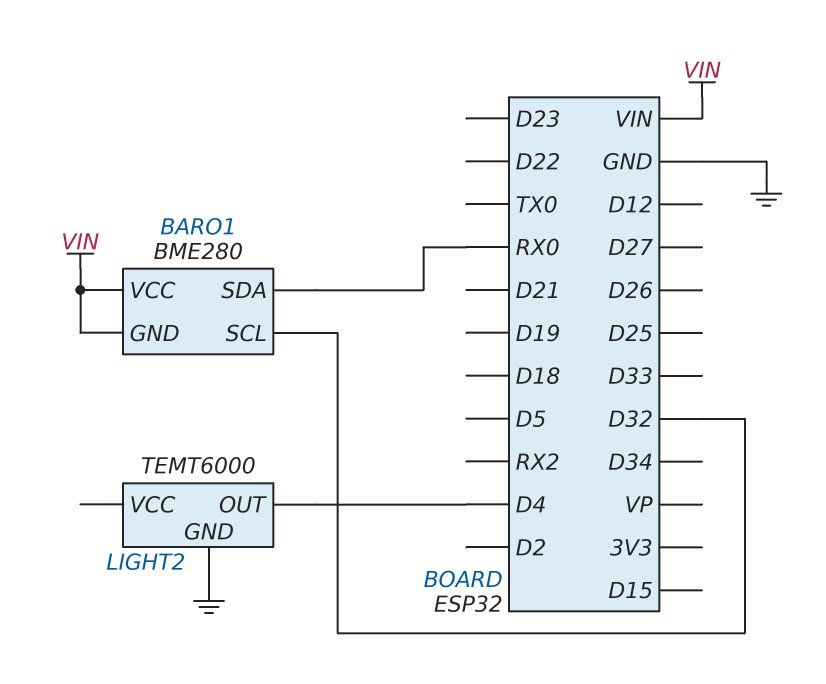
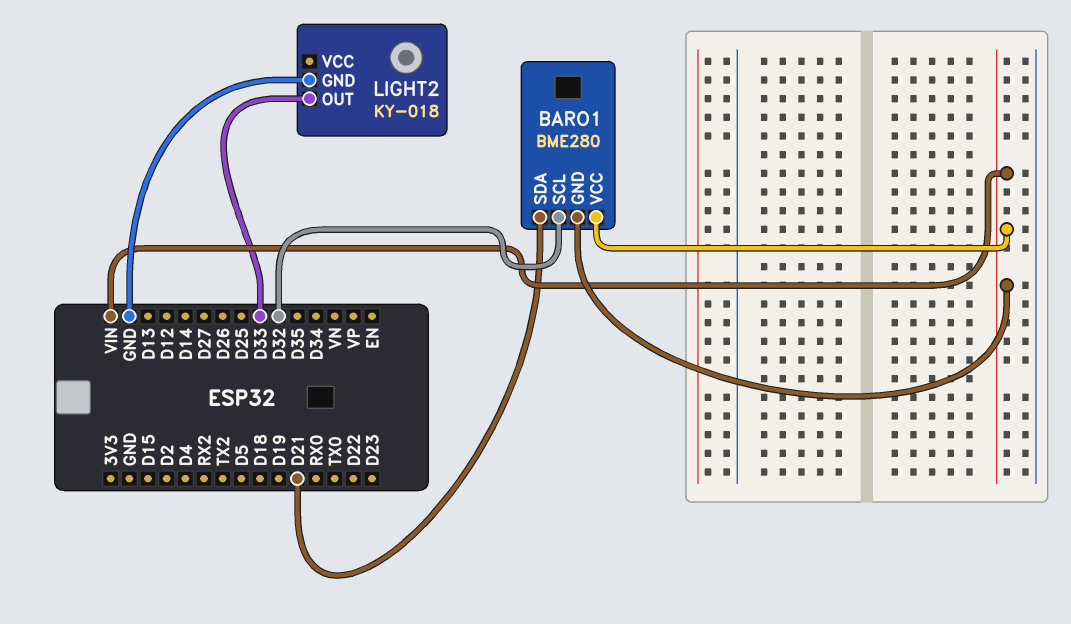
BARO1 pin SDA: RX0 -> D21
LIGHT2: TEMT6000 -> KY-018
LIGHT2 pin OUT: D4 -> D33

